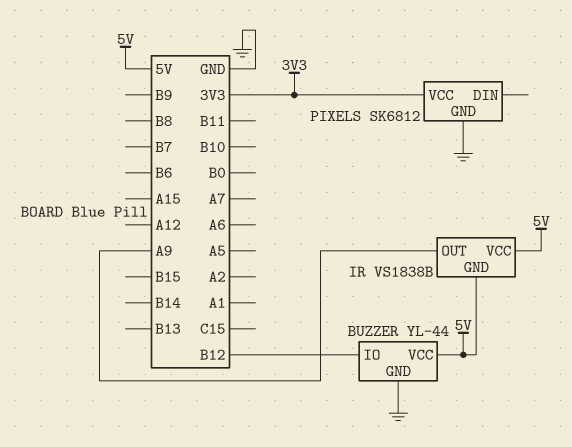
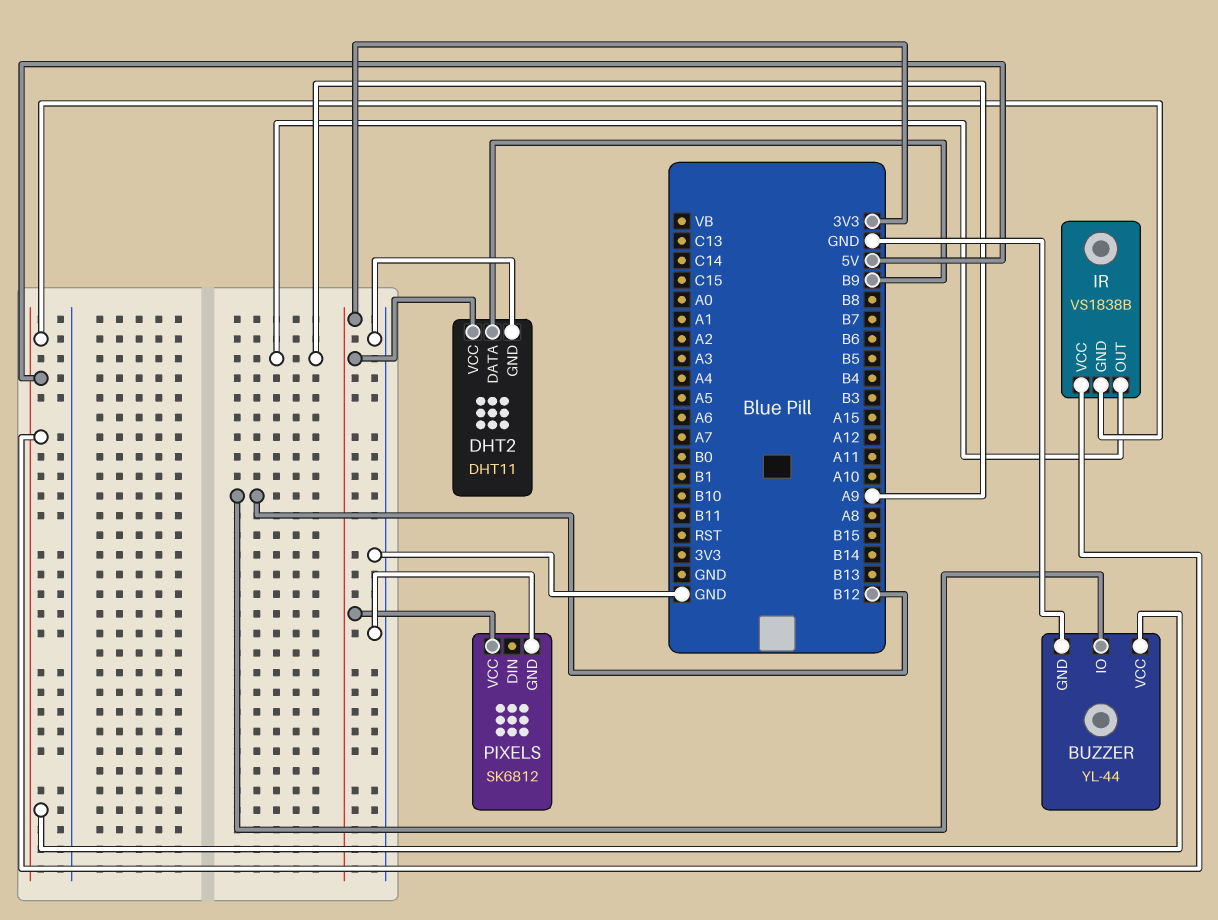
DHT2: none -> DHT11
DHT2 pin DATA: none -> B9
DHT2 pin GND: none -> GND
DHT2 pin VCC: none -> 3V3

